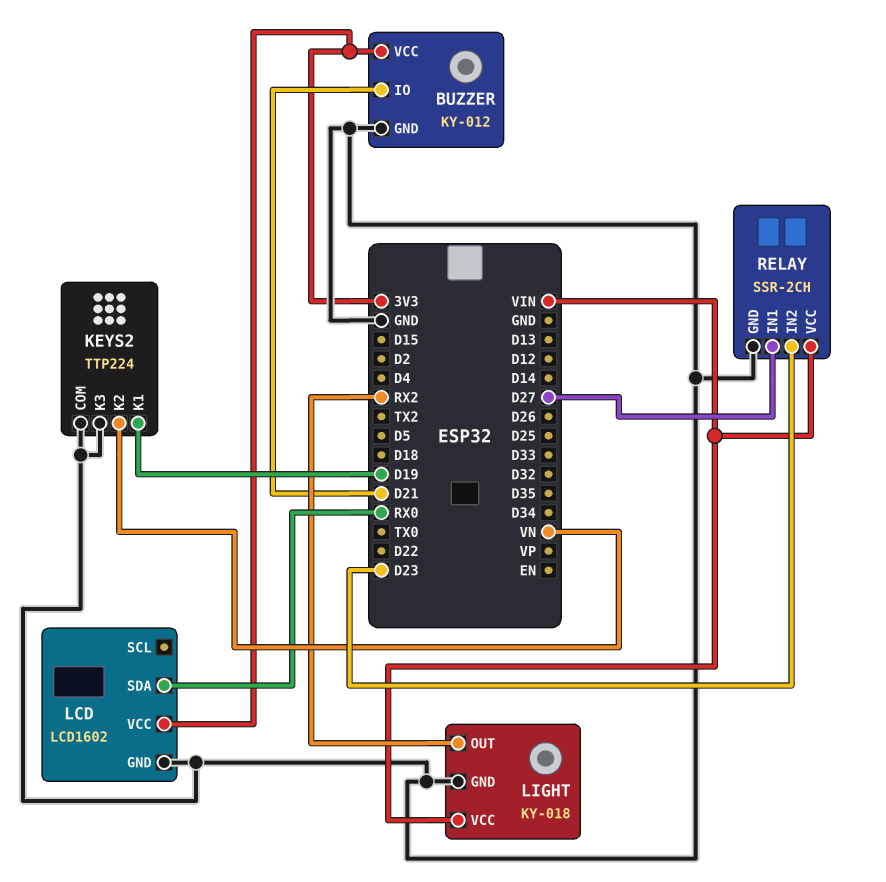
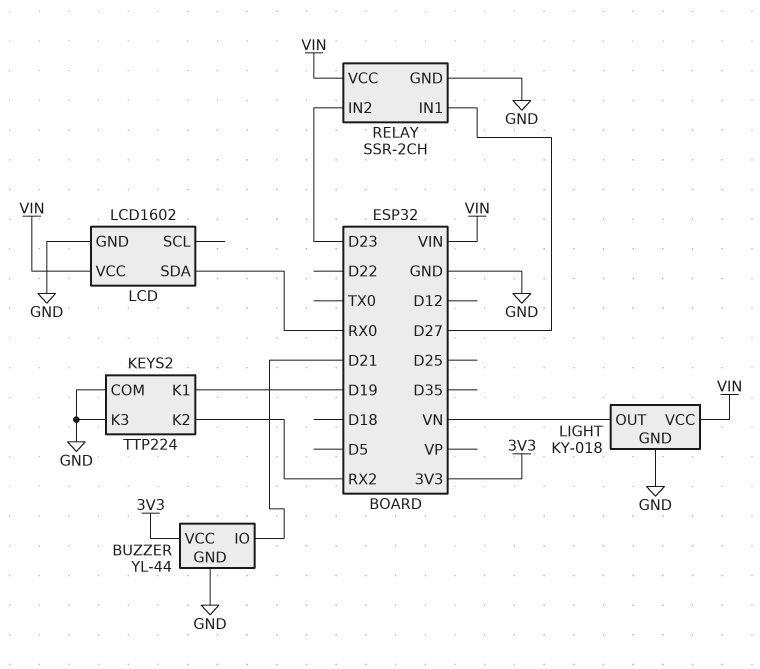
BUZZER: KY-012 -> YL-44
KEYS2 pin K2: VN -> RX2
LCD pin VCC: 3V3 -> VIN
LIGHT pin OUT: RX2 -> VN

